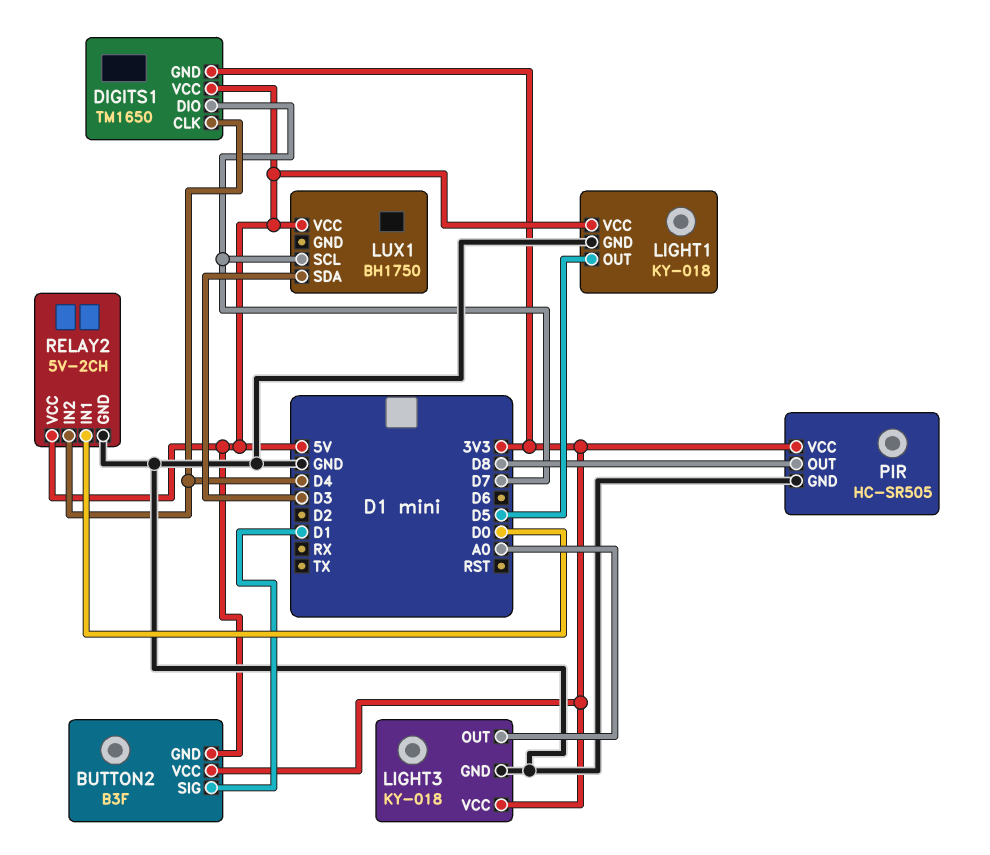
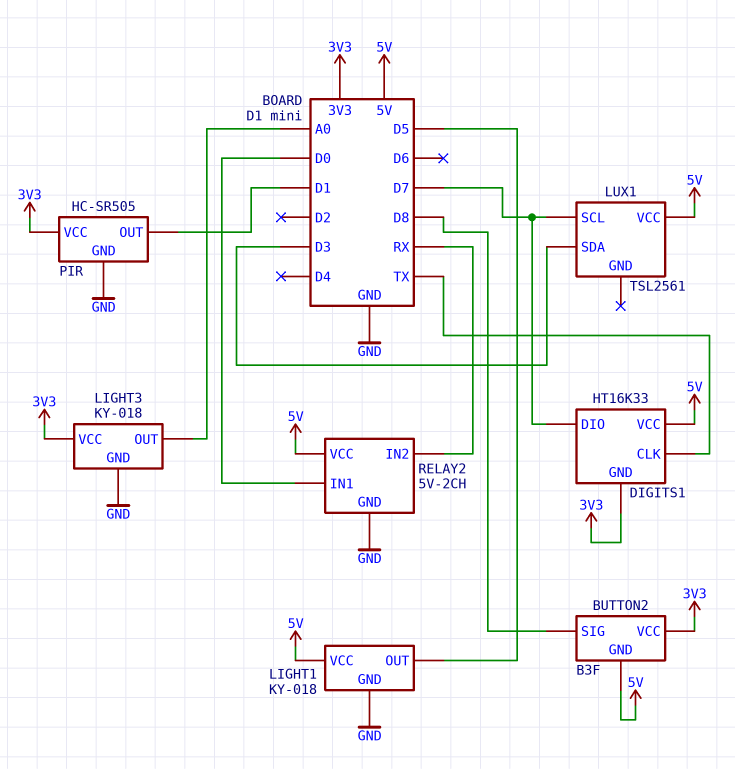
BUTTON2 pin SIG: D1 -> D8
DIGITS1: TM1650 -> HT16K33
DIGITS1 pin CLK: D4 -> TX
LUX1: BH1750 -> TSL2561
PIR pin OUT: D8 -> D1
RELAY2 pin IN2: D4 -> RX

